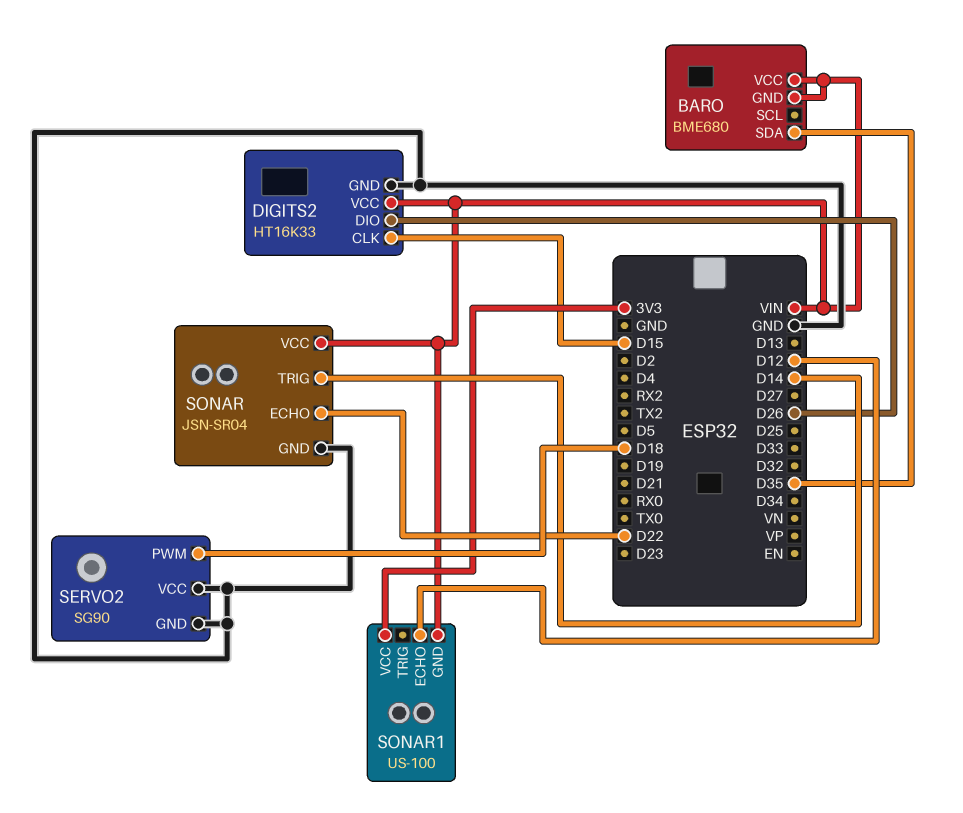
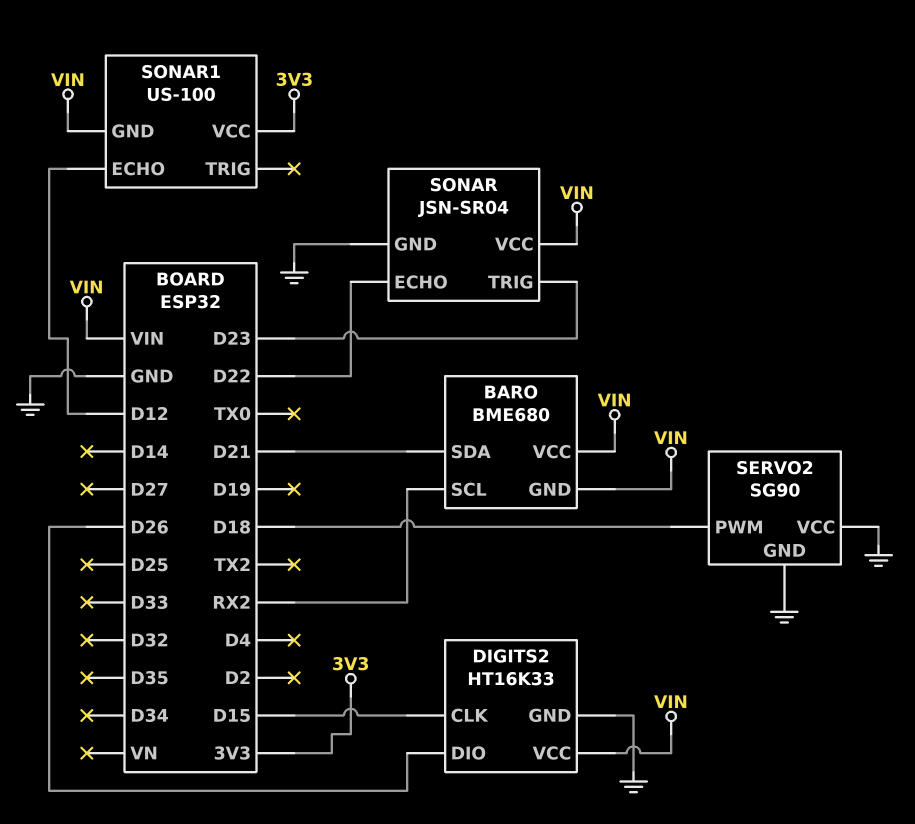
BARO pin SCL: none -> RX2
BARO pin SDA: D35 -> D21
SONAR pin TRIG: D14 -> D23

